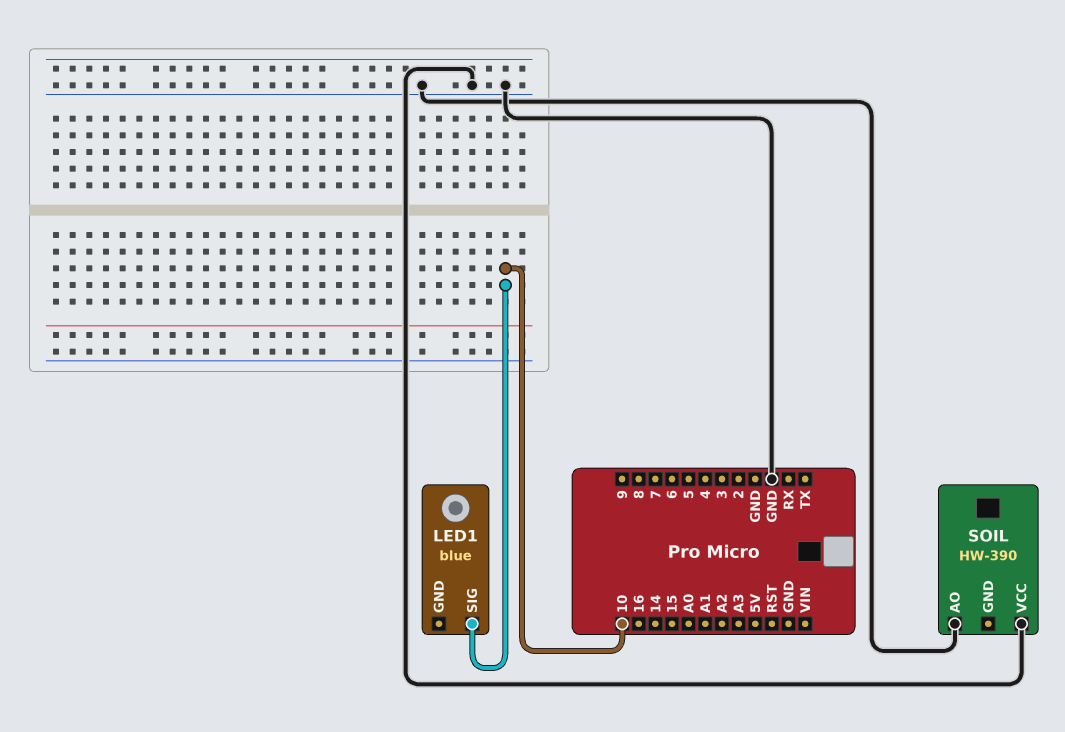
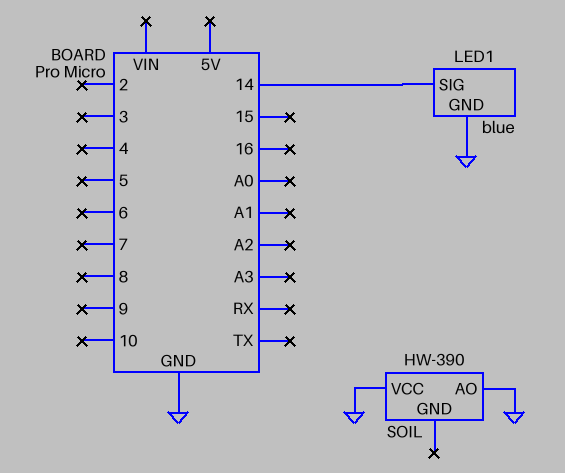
LED1 pin GND: none -> GND
LED1 pin SIG: 10 -> 14

